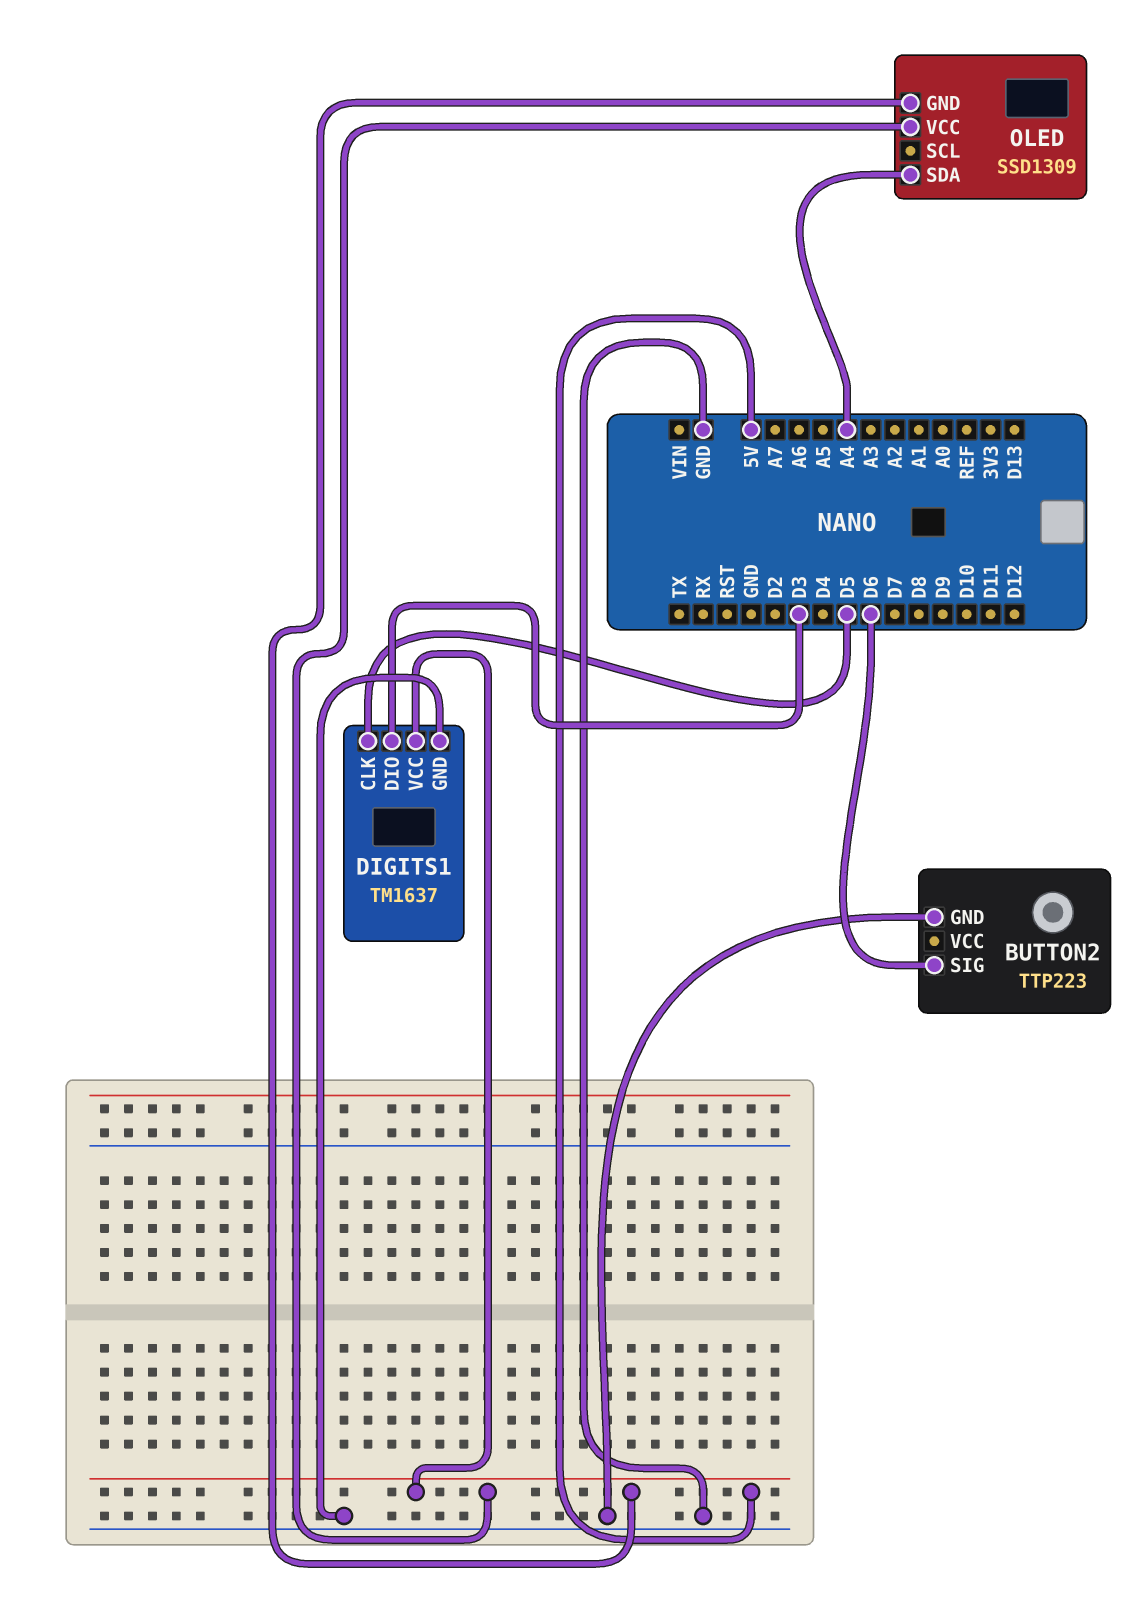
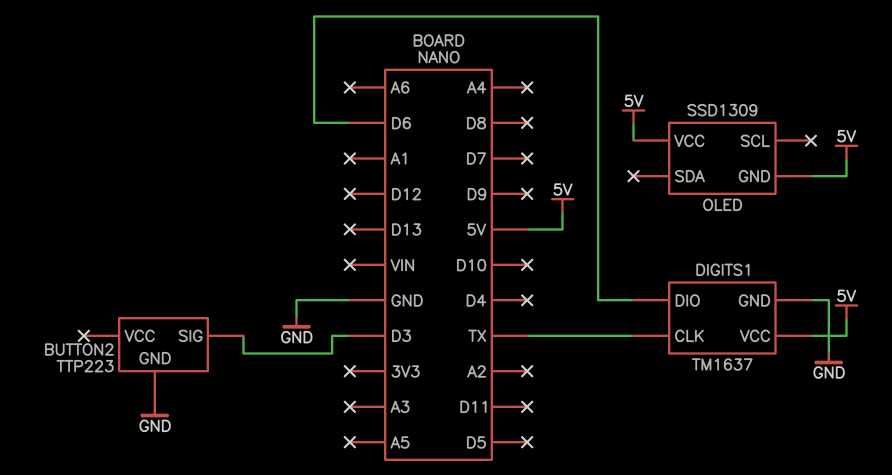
BUTTON2 pin SIG: D6 -> D3
DIGITS1 pin CLK: D5 -> TX
DIGITS1 pin DIO: D3 -> D6
OLED pin SDA: A4 -> none

